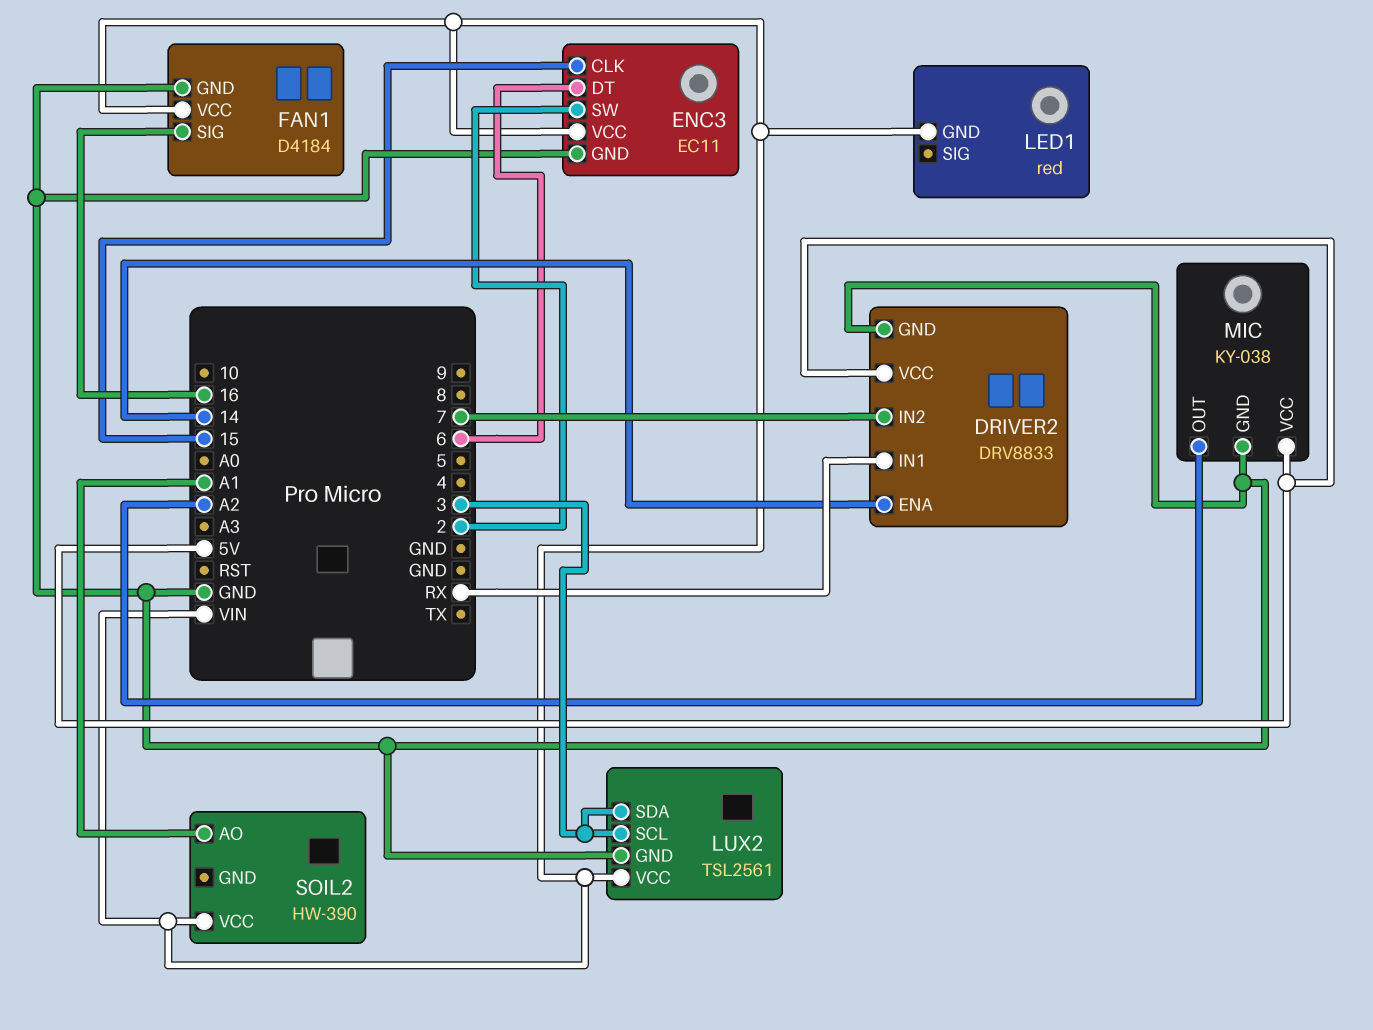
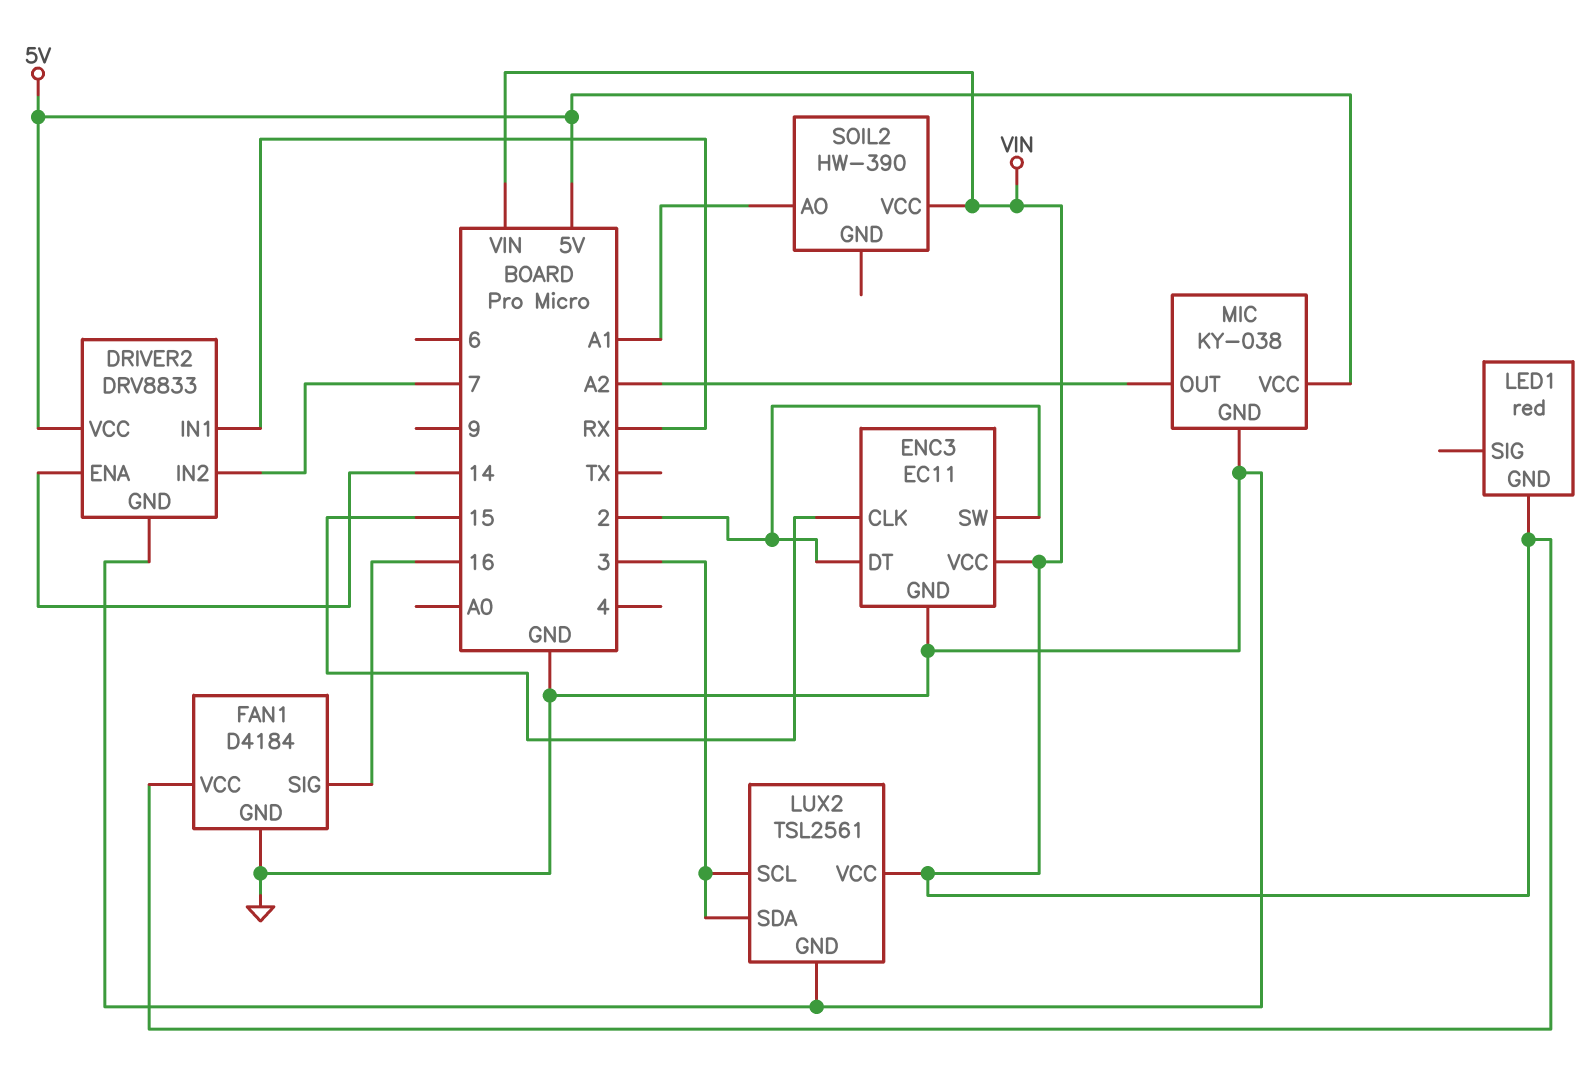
ENC3 pin DT: 6 -> 2

